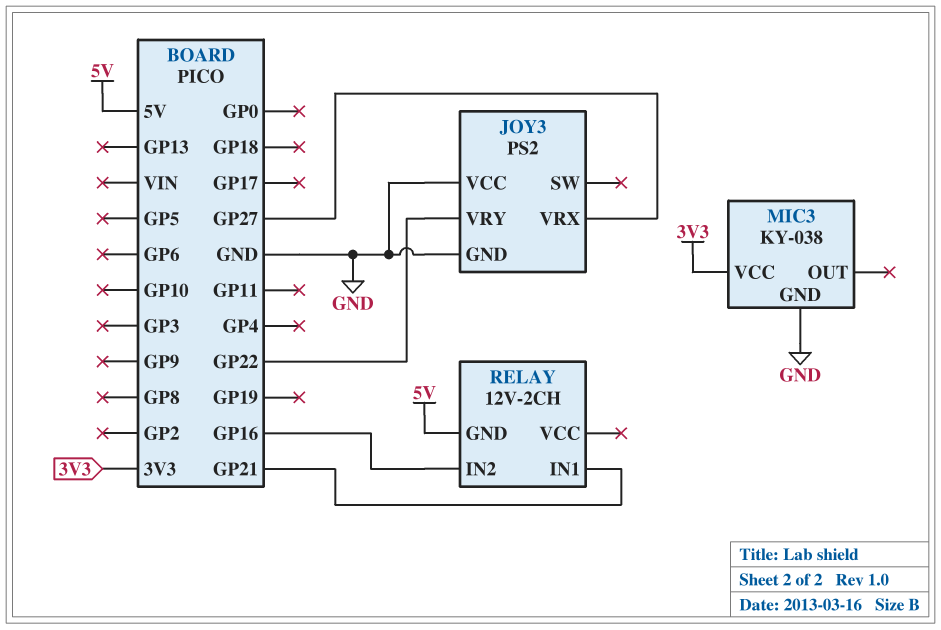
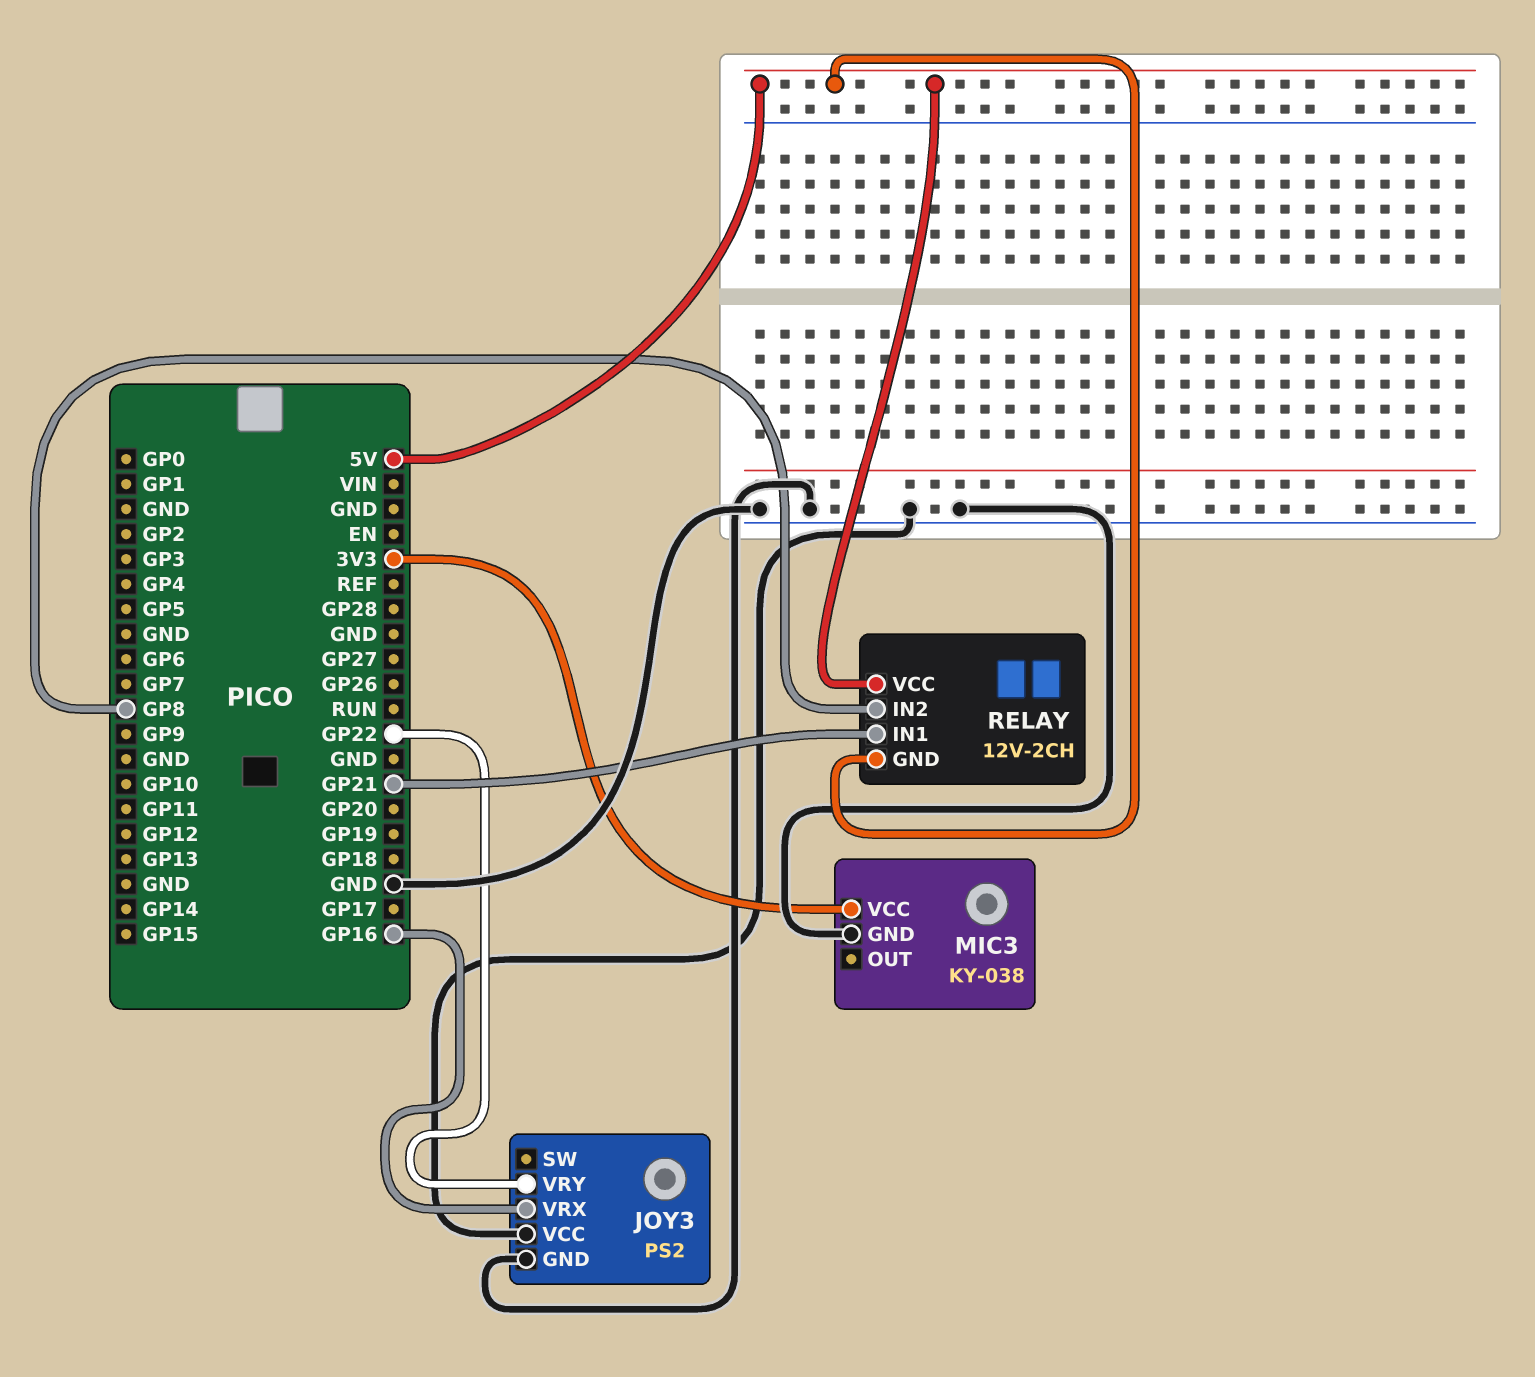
JOY3 pin VRX: GP27 -> GP16
RELAY pin IN2: GP16 -> GP8
RELAY pin VCC: none -> 5V

